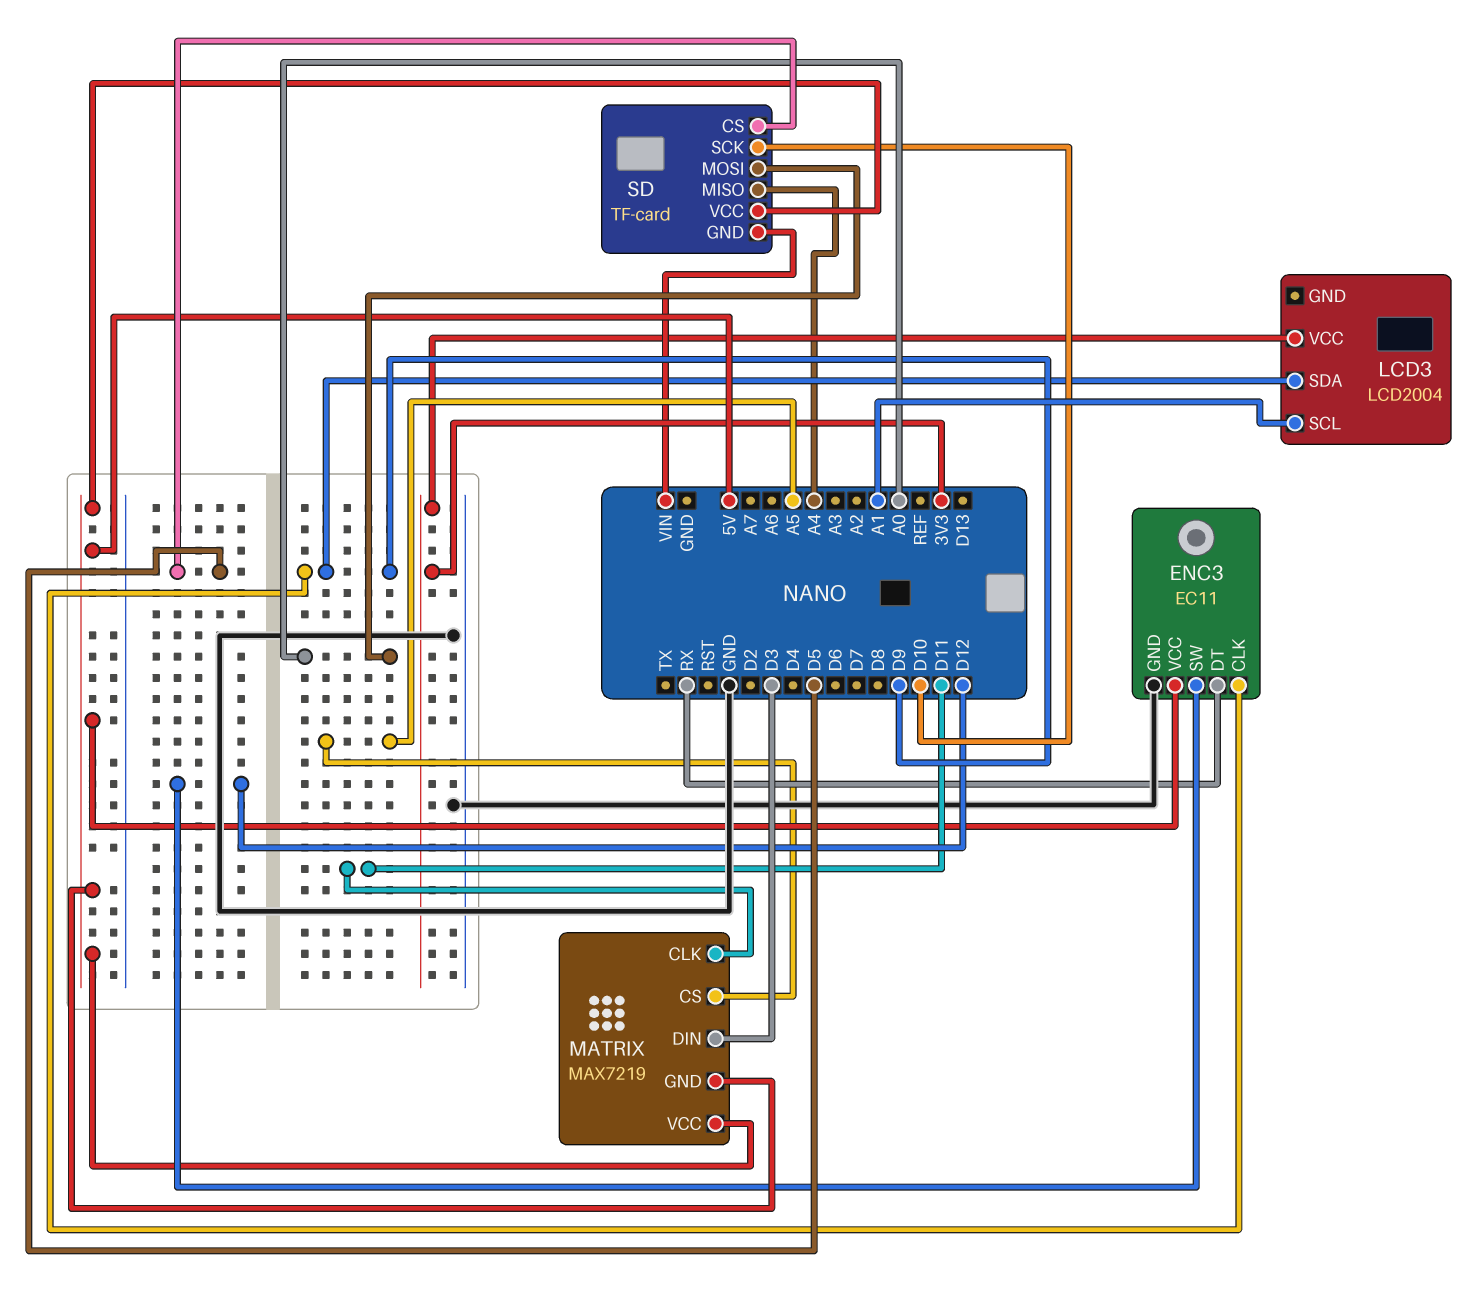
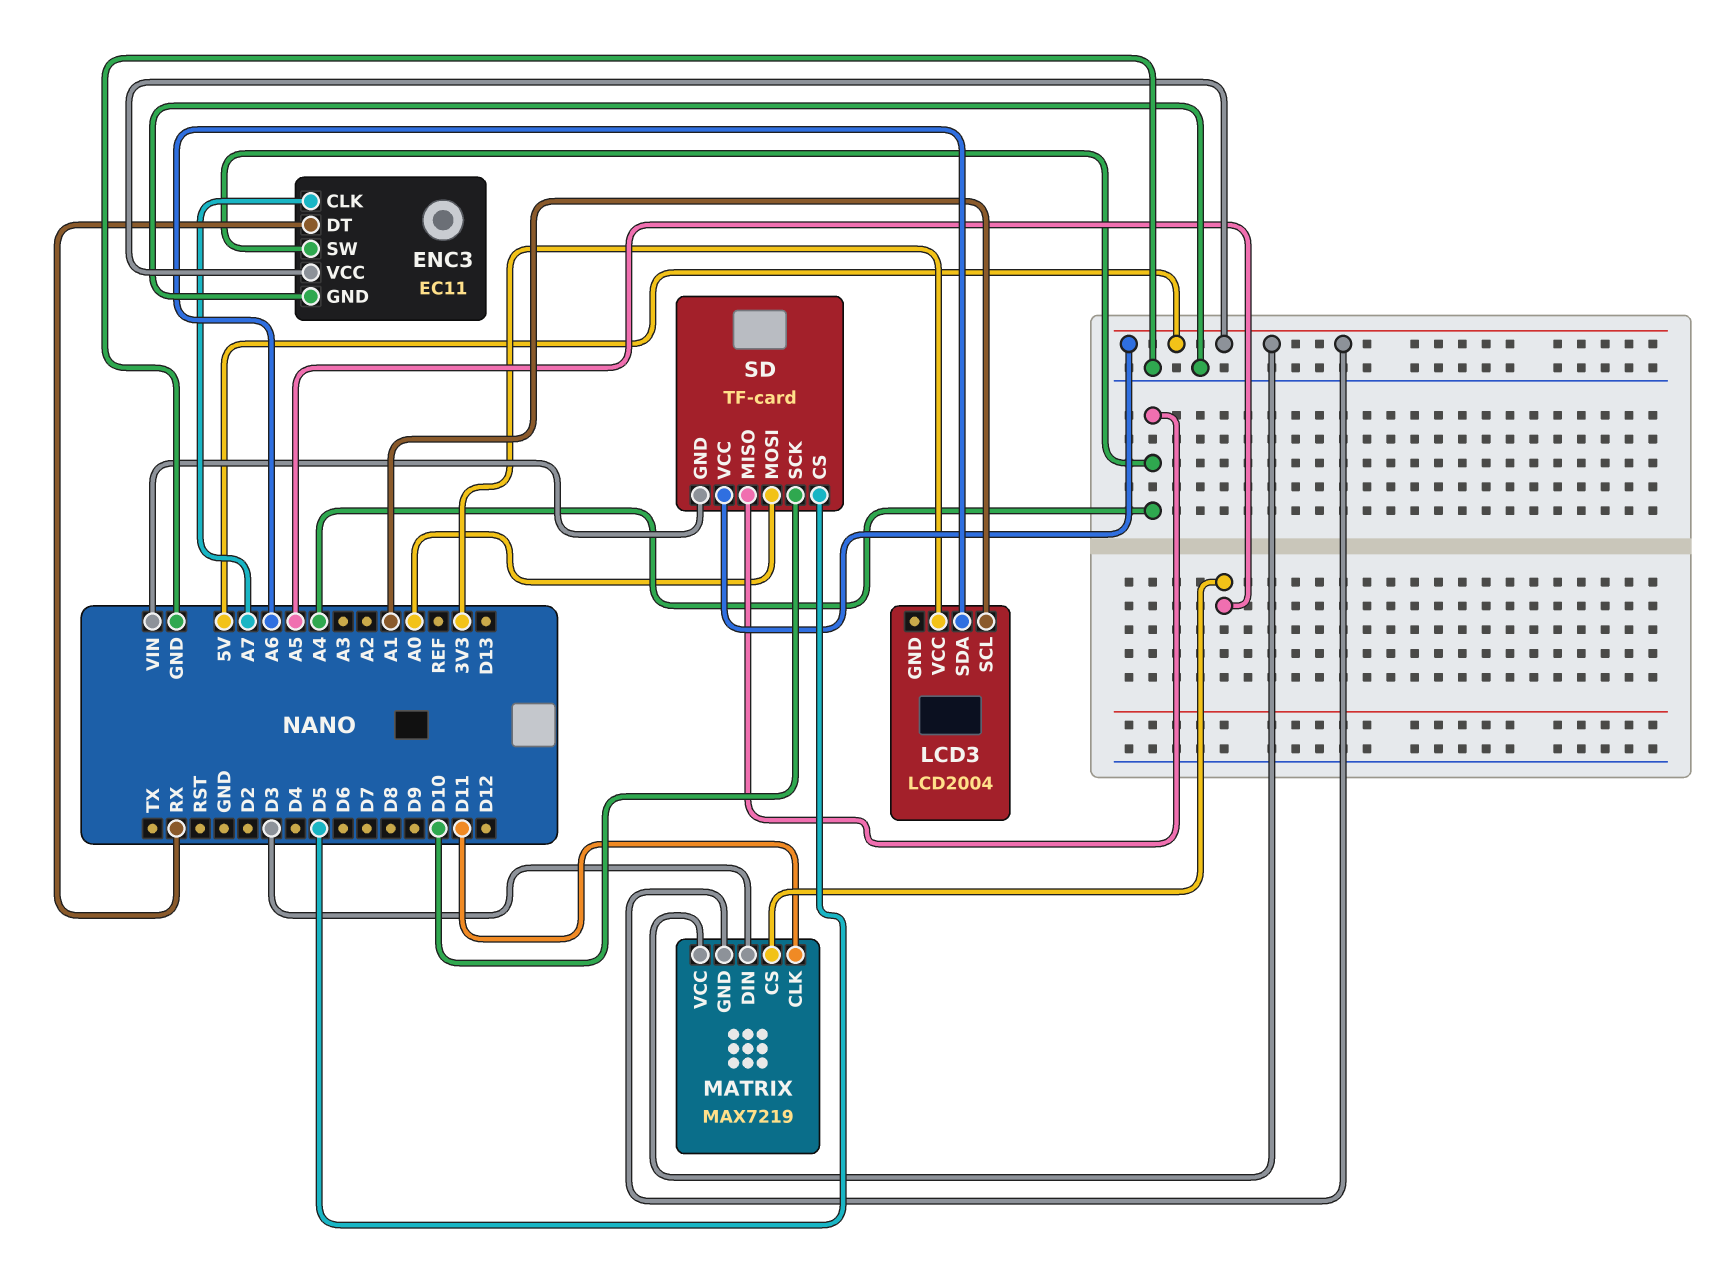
ENC3 pin CLK: D9 -> A7
ENC3 pin SW: D12 -> A4
LCD3 pin SDA: D9 -> A6

